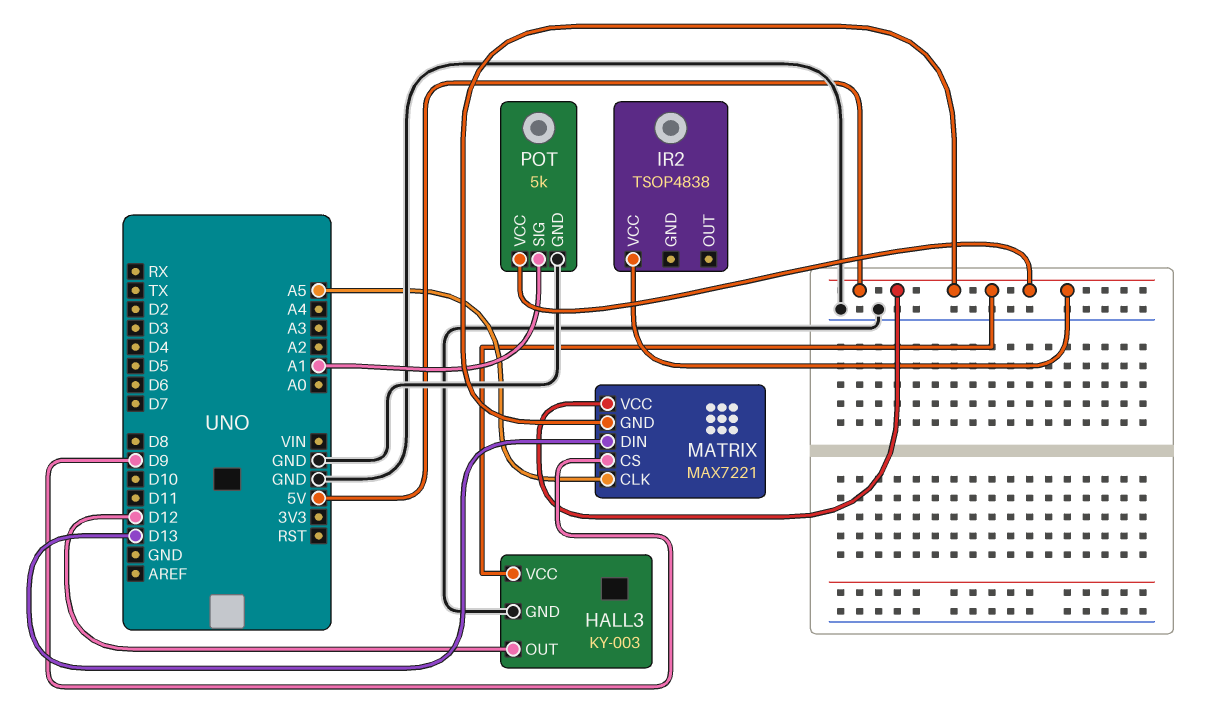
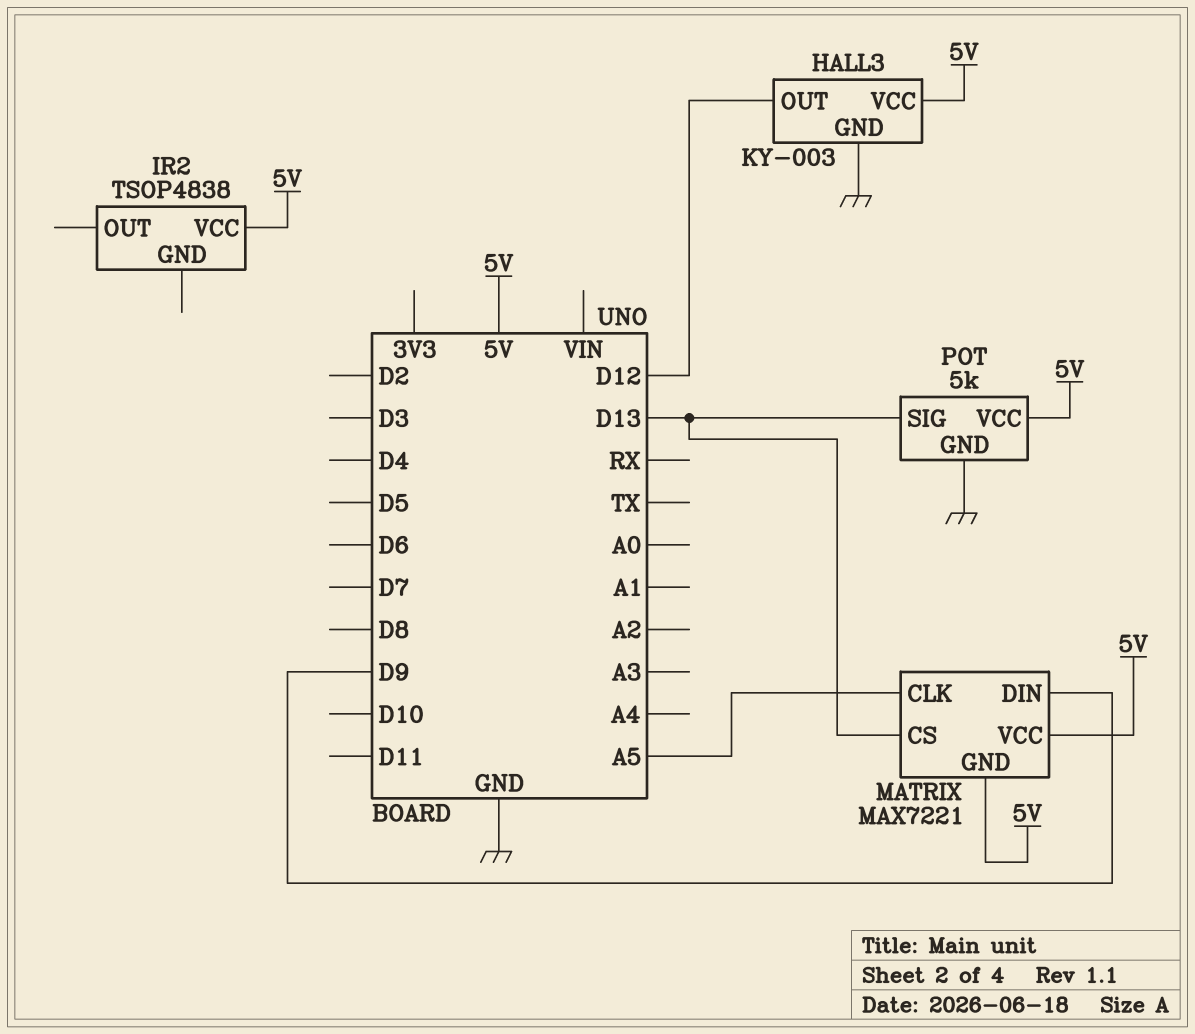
MATRIX pin CS: D9 -> D13
MATRIX pin DIN: D13 -> D9
POT pin SIG: A1 -> D13

